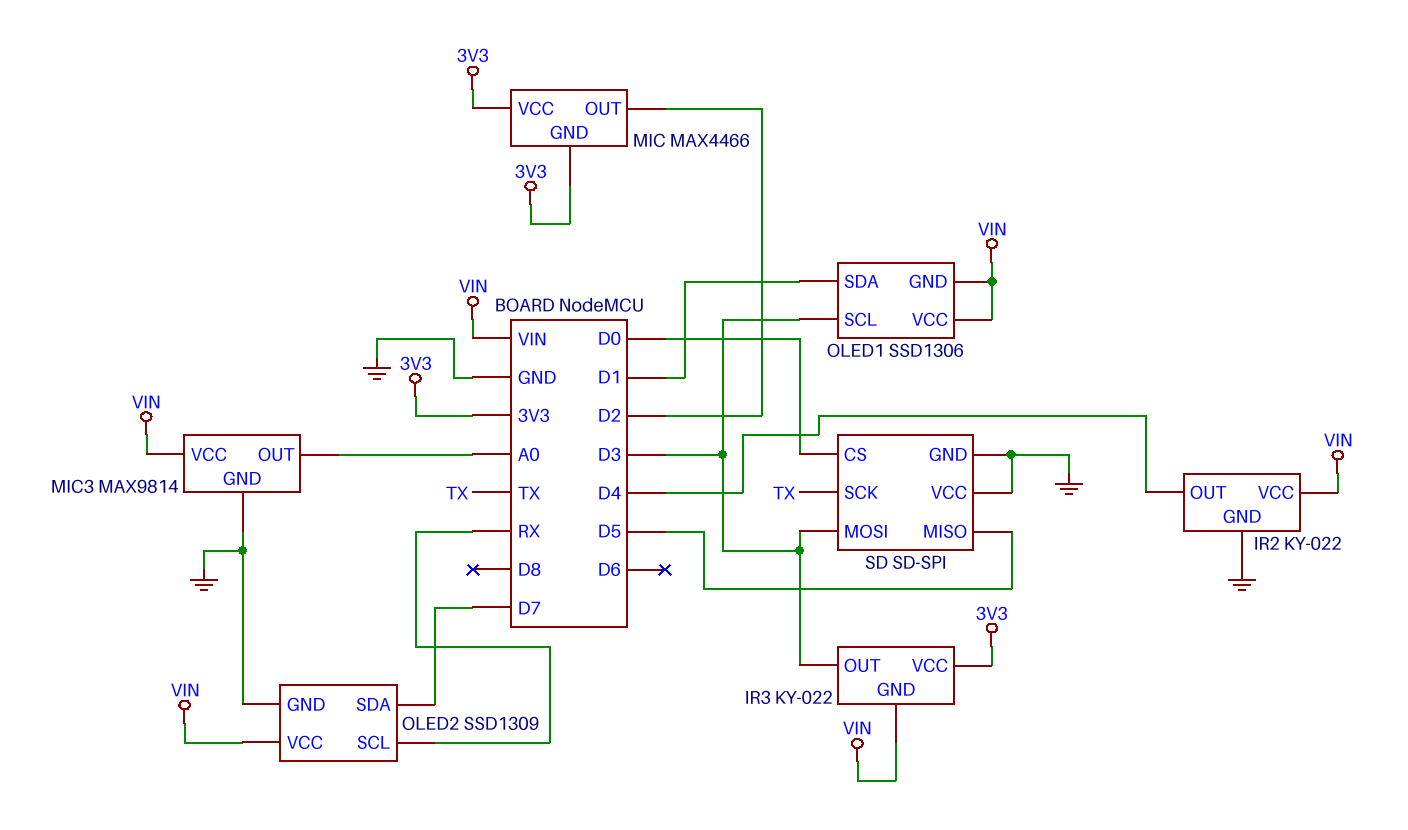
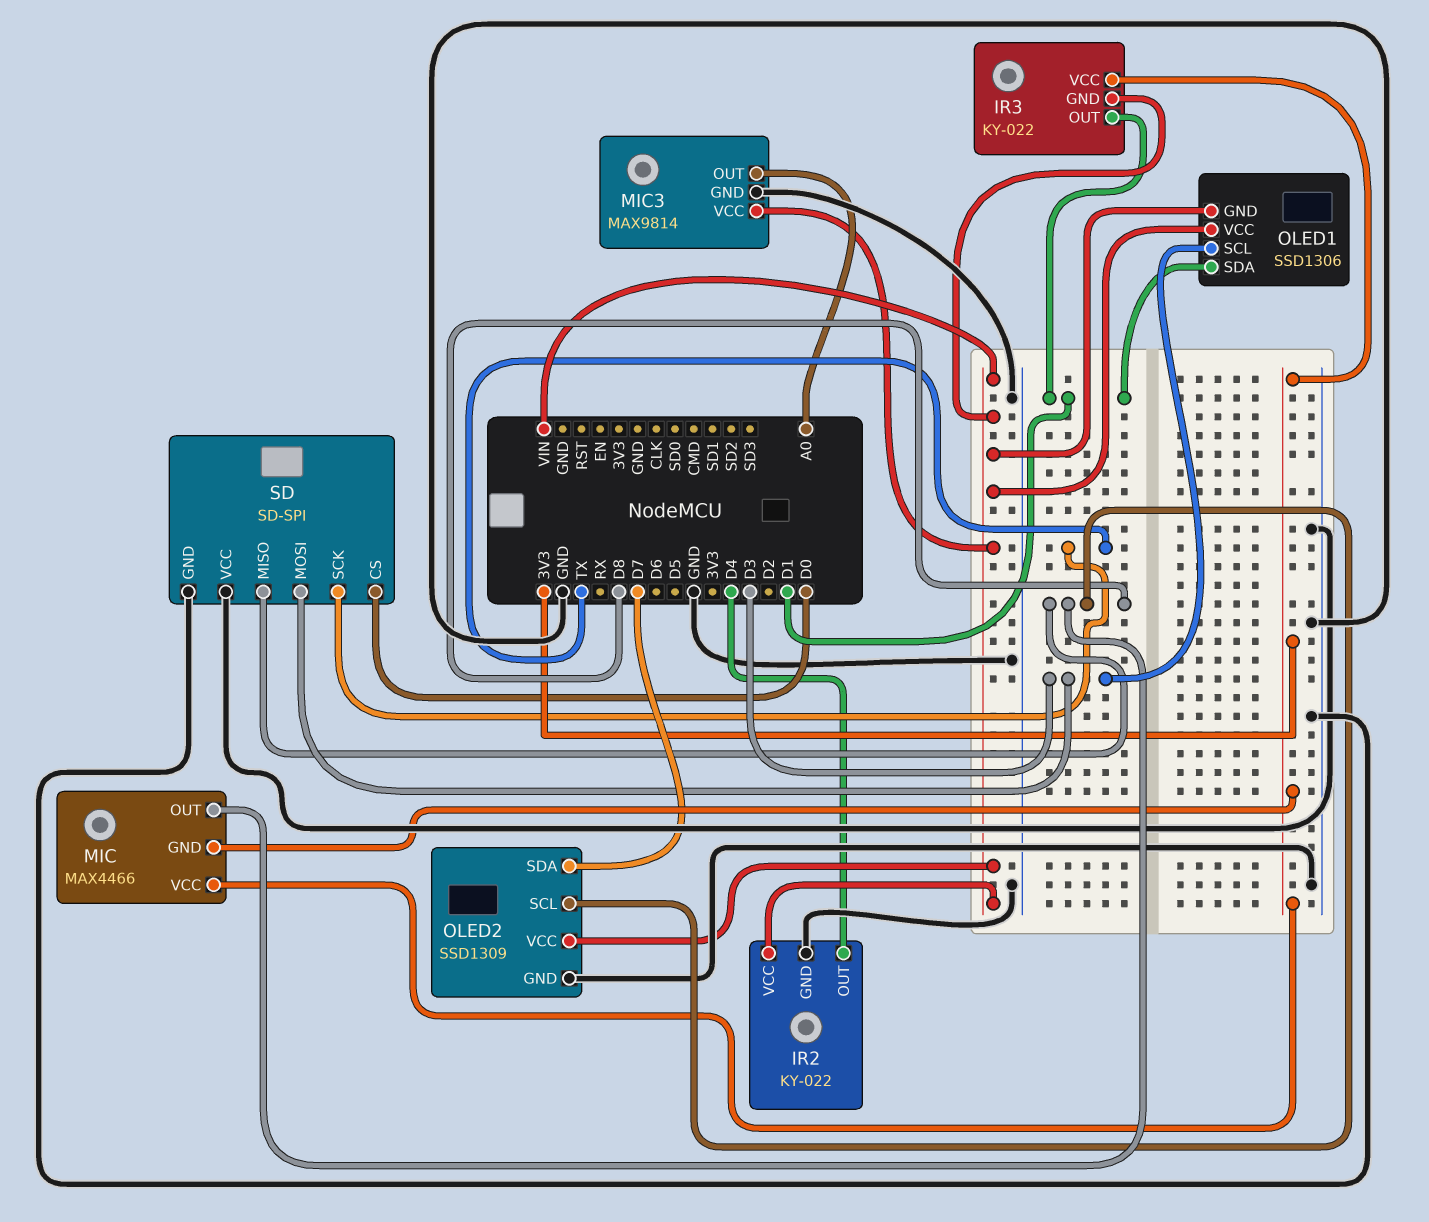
IR3 pin OUT: D3 -> D1
MIC pin OUT: D2 -> D8
OLED2 pin SCL: RX -> D8
SD pin MISO: D5 -> D8

